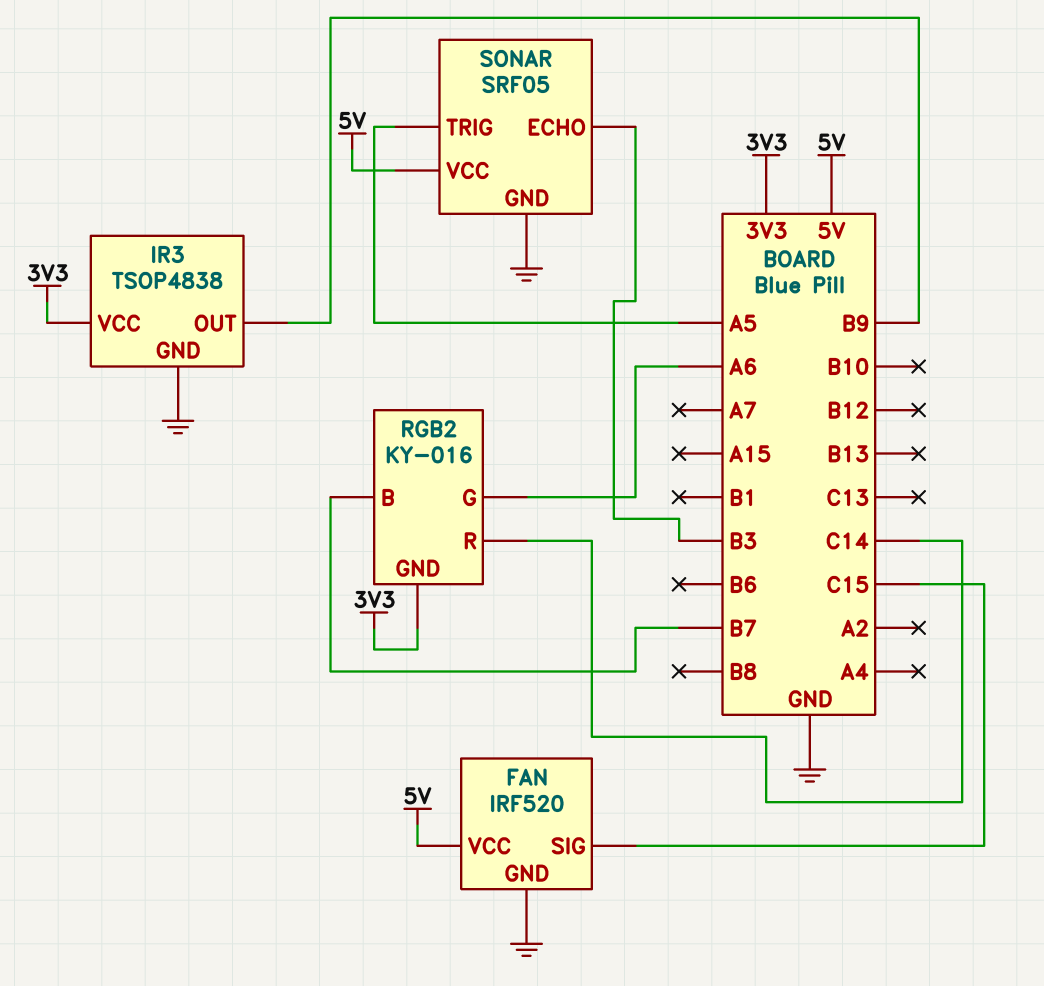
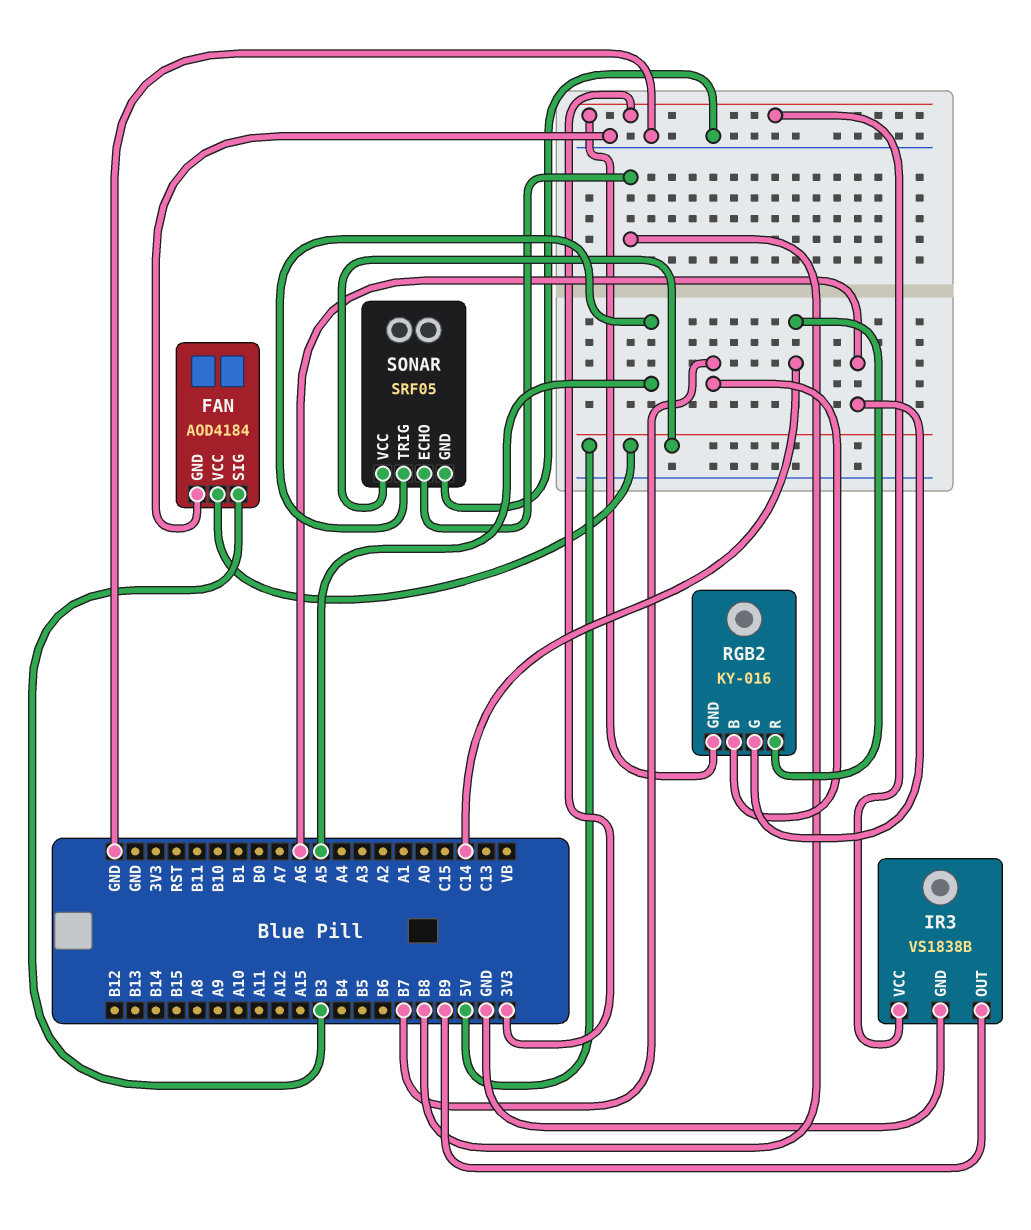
FAN: IRF520 -> AOD4184
FAN pin SIG: C15 -> B3
IR3: TSOP4838 -> VS1838B
SONAR pin ECHO: B3 -> B8

